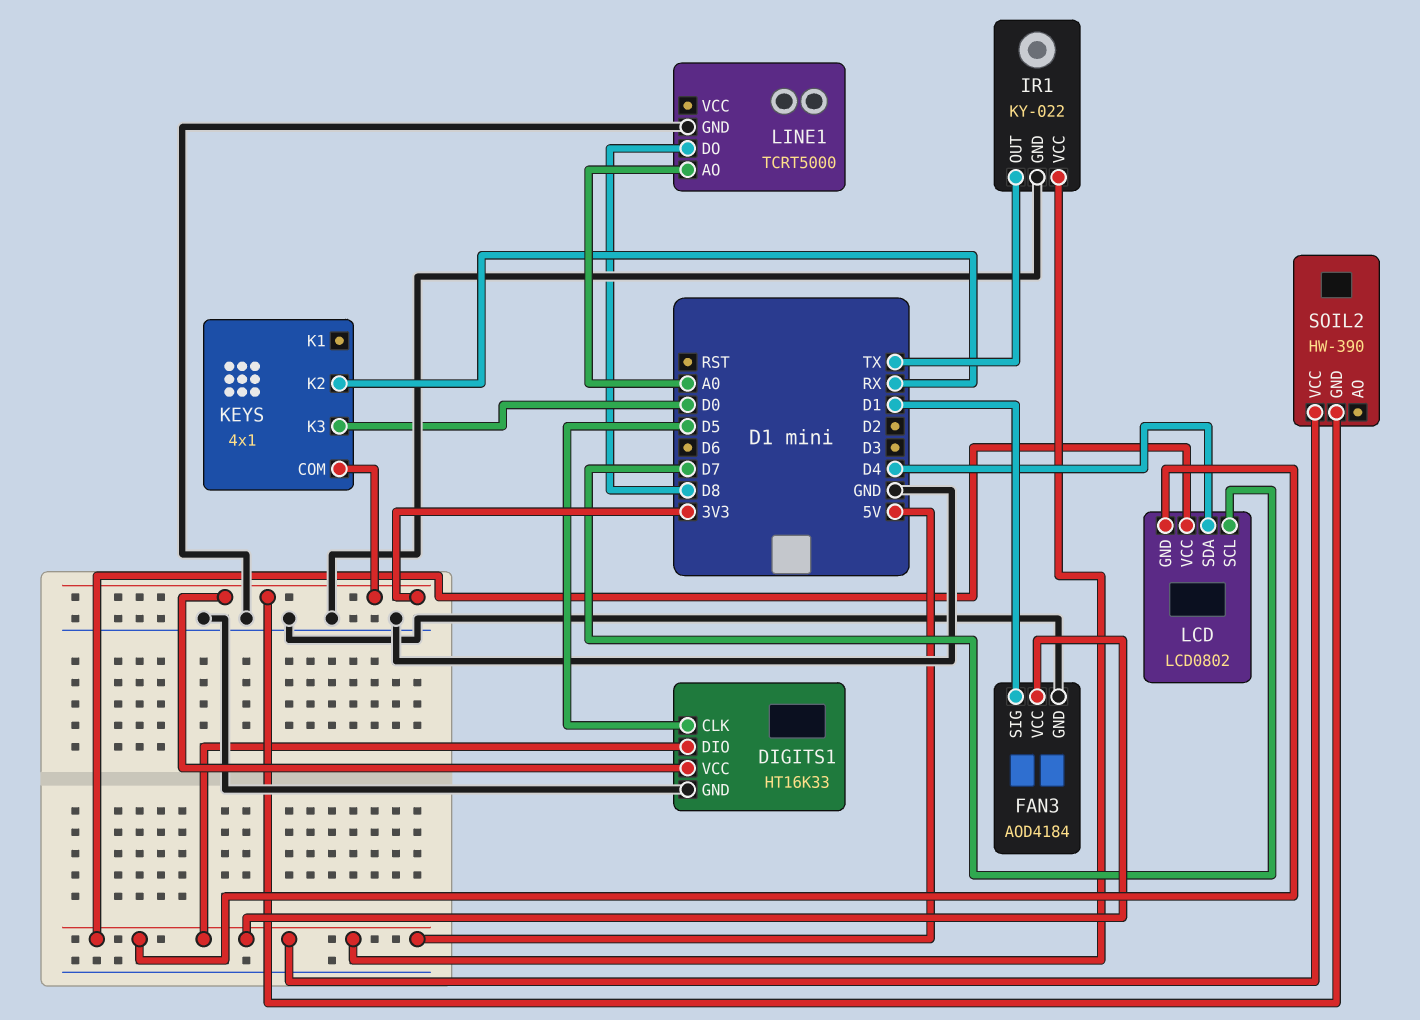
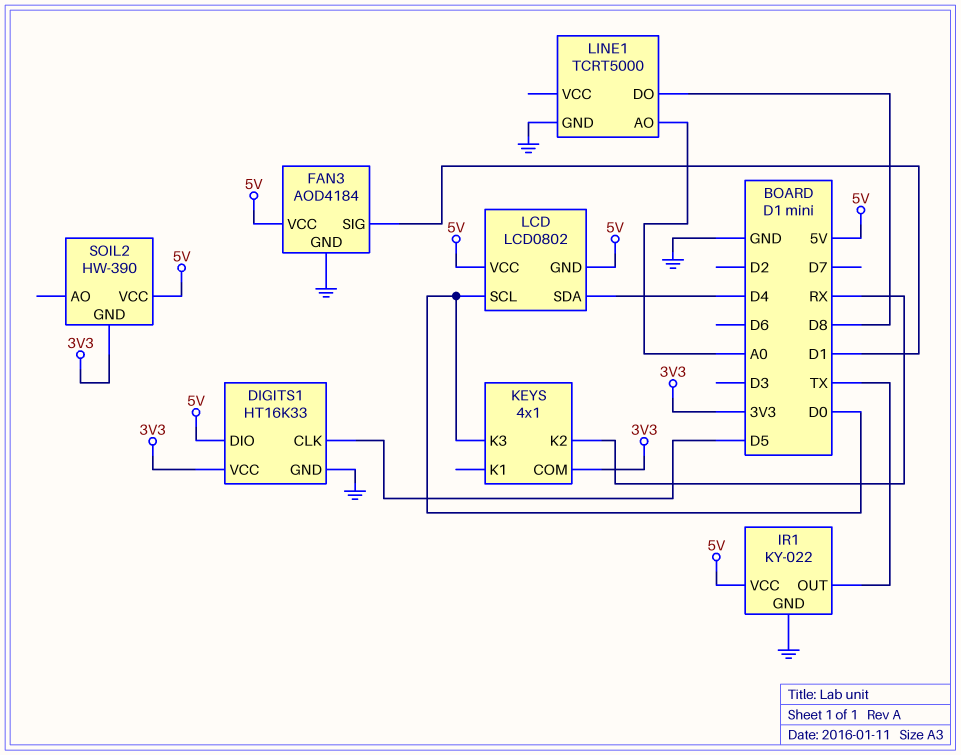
LCD pin SCL: D7 -> D0

